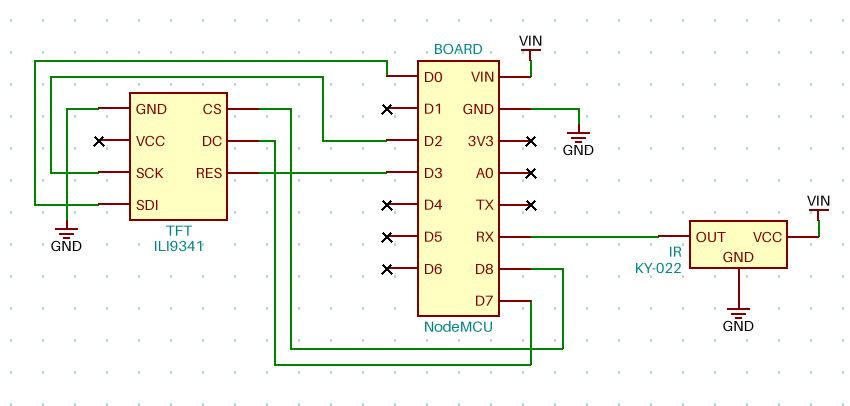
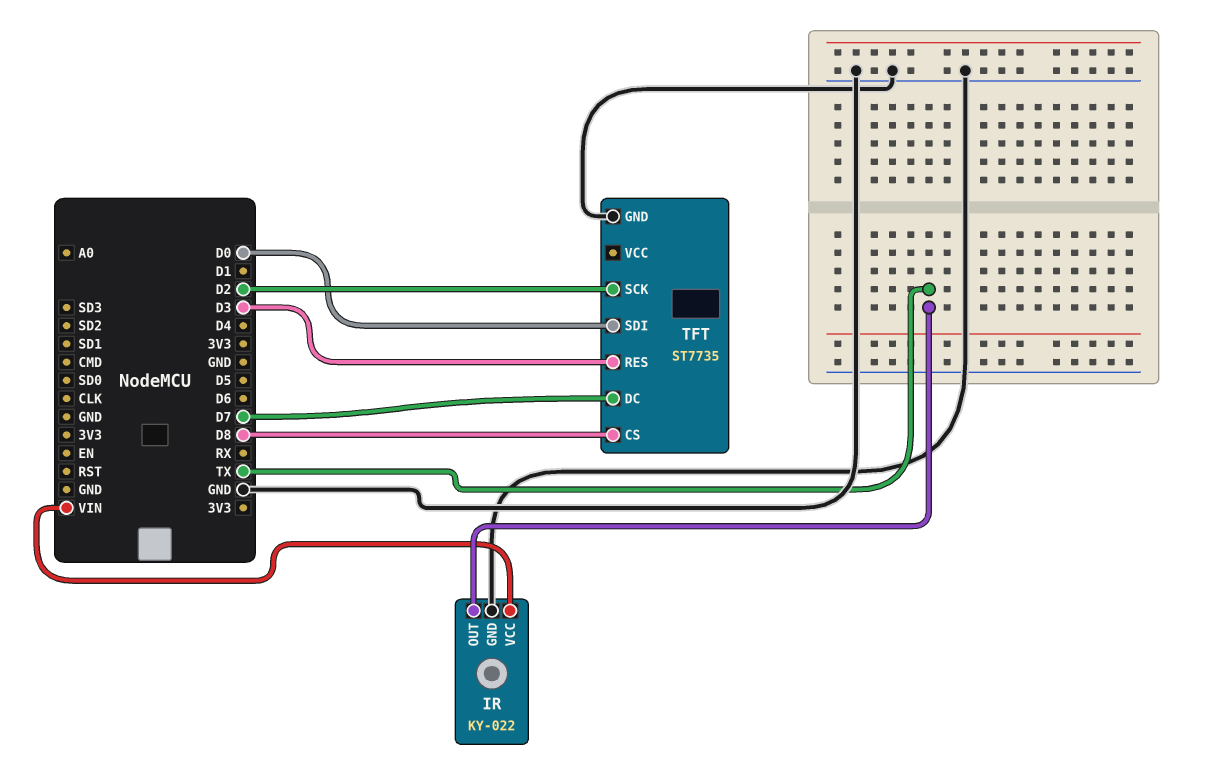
IR pin OUT: RX -> TX
TFT: ILI9341 -> ST7735

